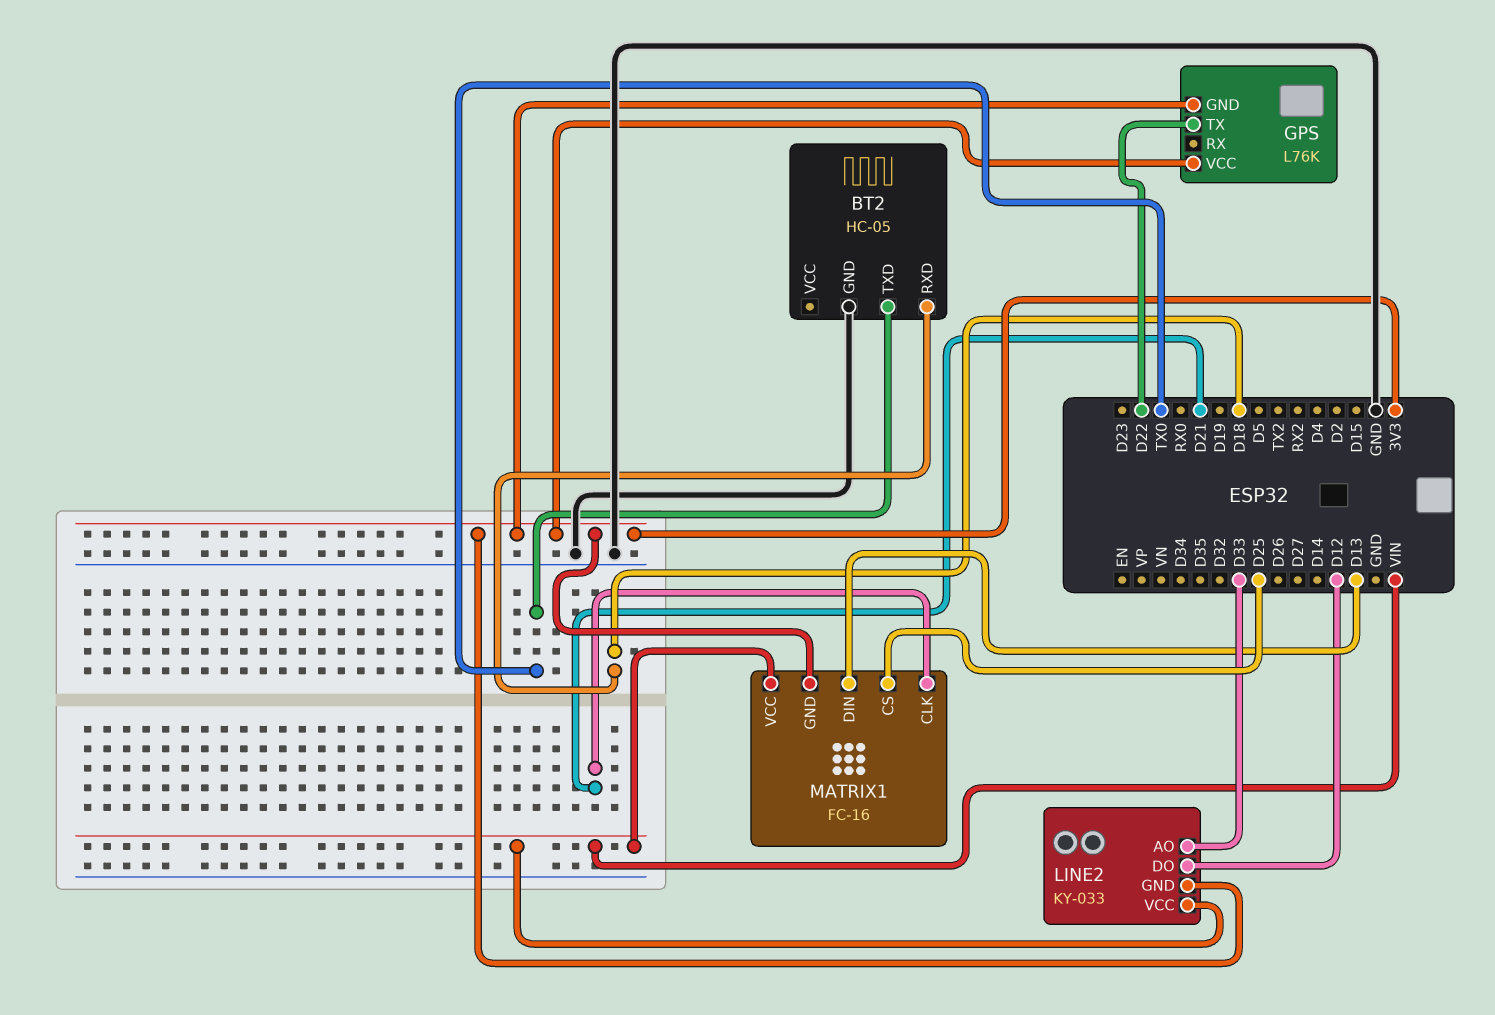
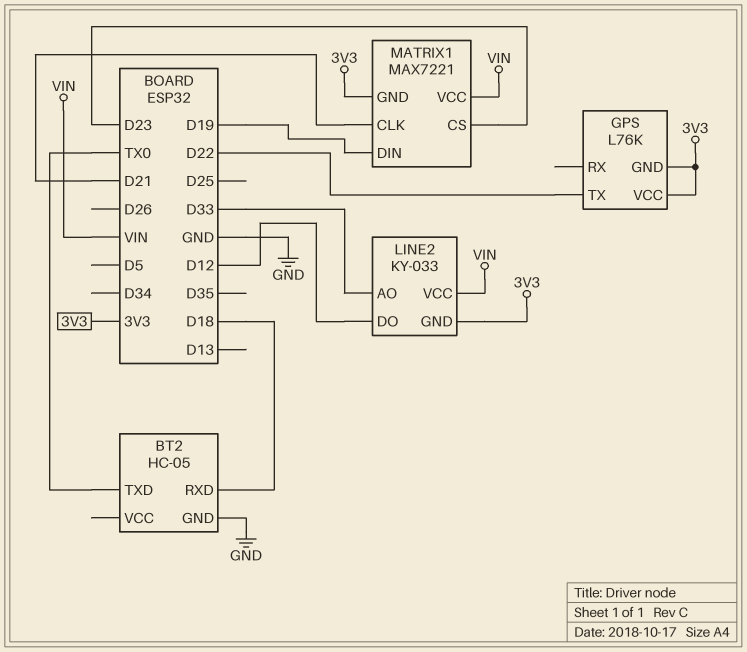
MATRIX1: FC-16 -> MAX7221
MATRIX1 pin CS: D25 -> D23
MATRIX1 pin DIN: D13 -> D19

